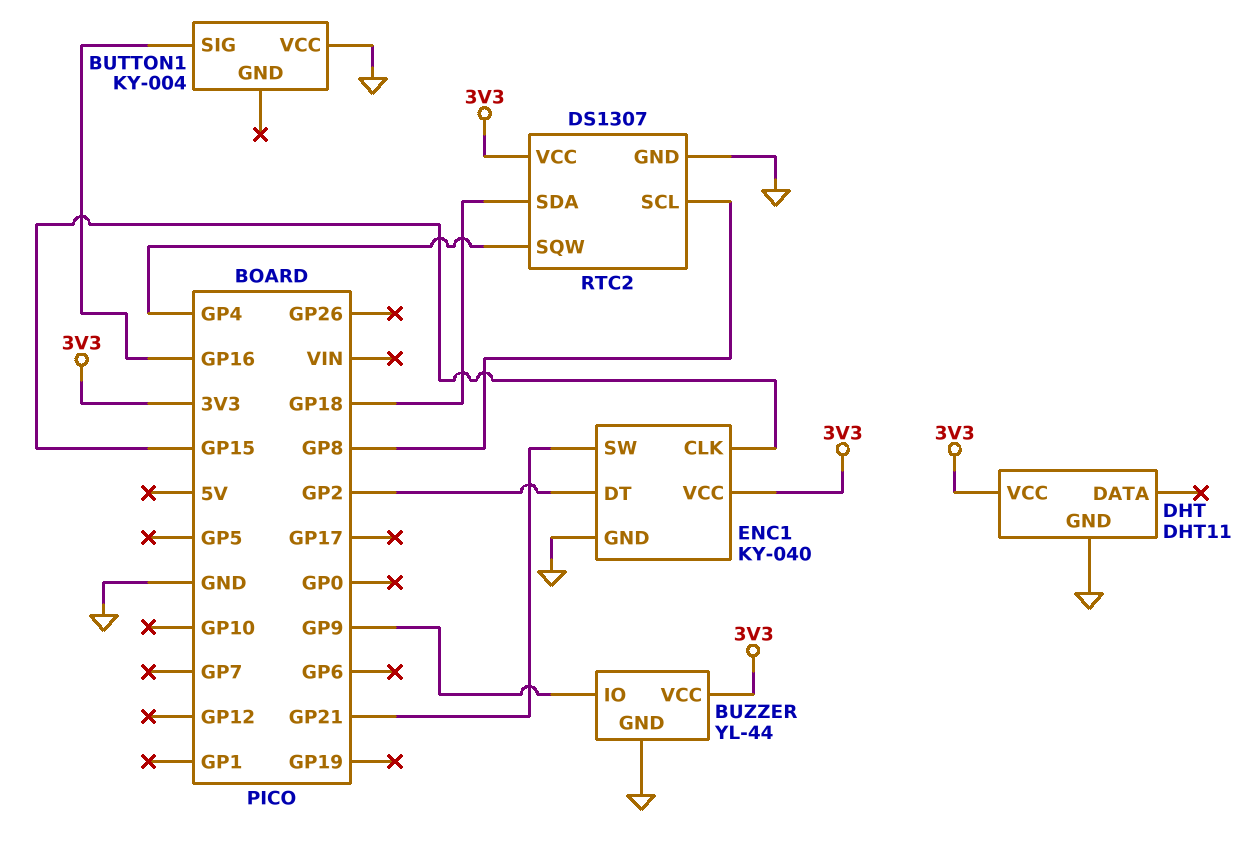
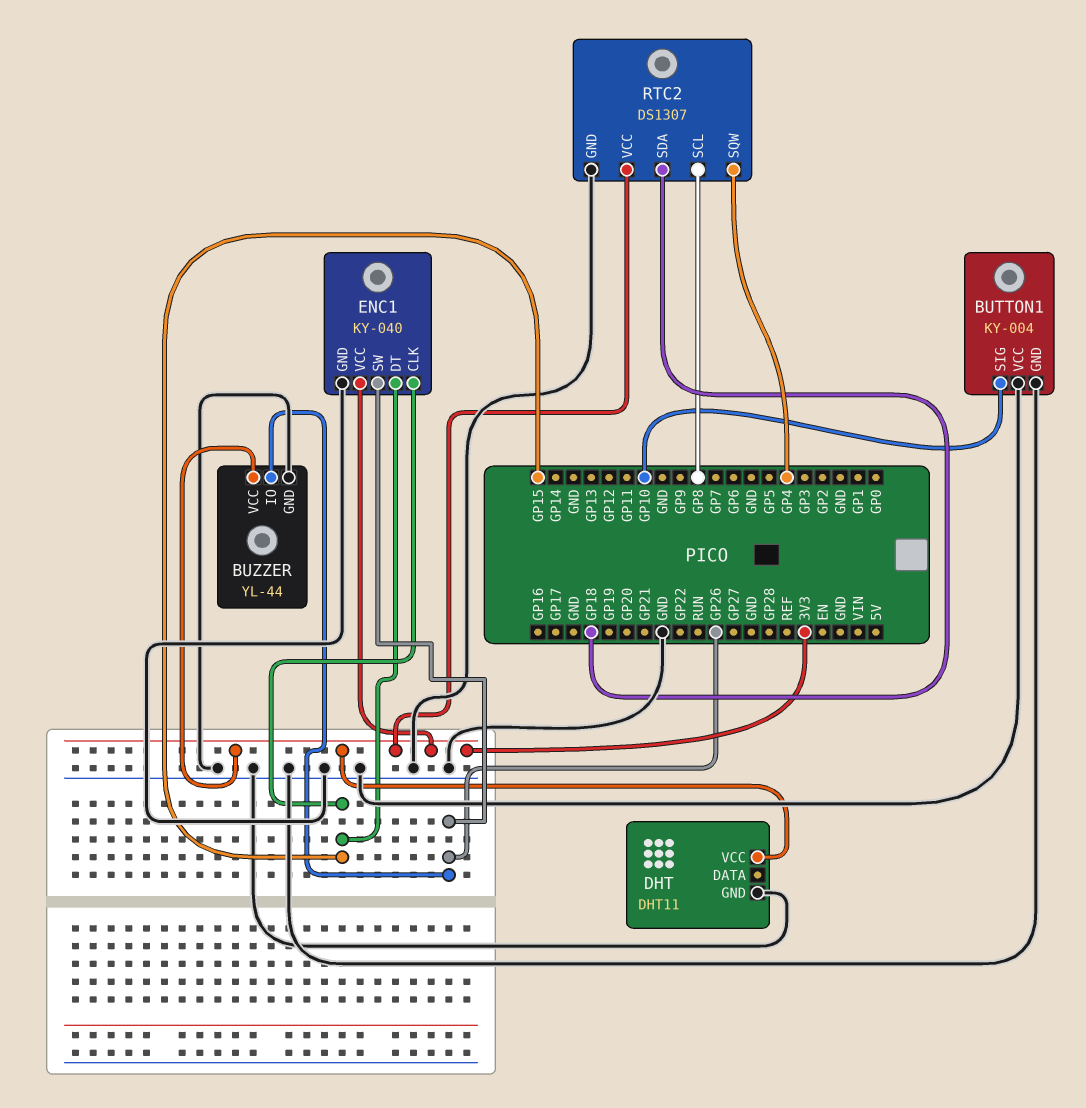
BUTTON1 pin GND: none -> GND
BUTTON1 pin SIG: GP16 -> GP10
BUZZER pin IO: GP9 -> GP26
ENC1 pin DT: GP2 -> GP15
ENC1 pin SW: GP21 -> GP26

